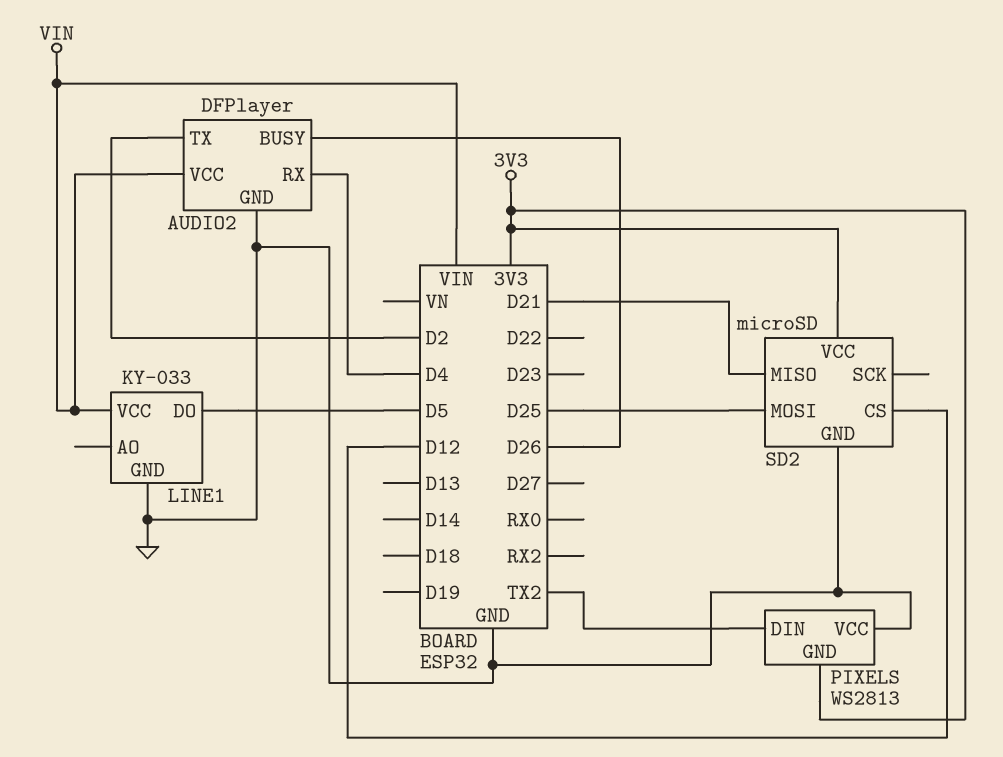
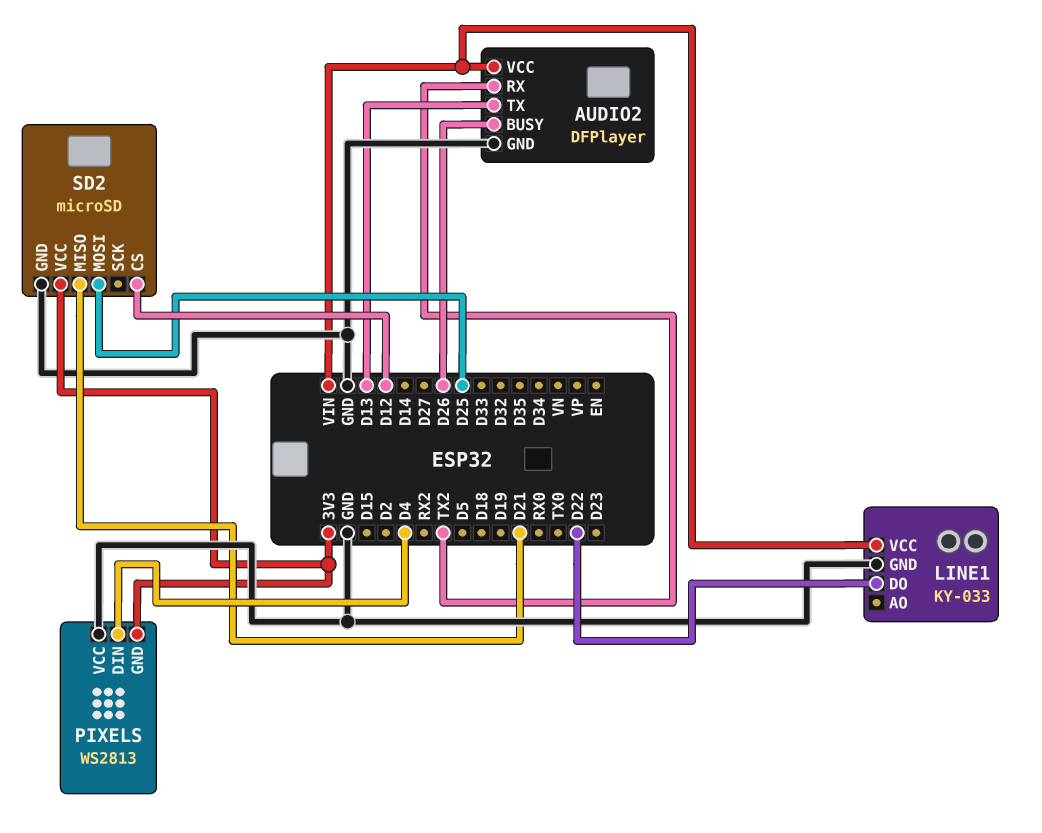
AUDIO2 pin RX: D4 -> TX2
AUDIO2 pin TX: D2 -> D13
LINE1 pin DO: D5 -> D22
PIXELS pin DIN: TX2 -> D4

